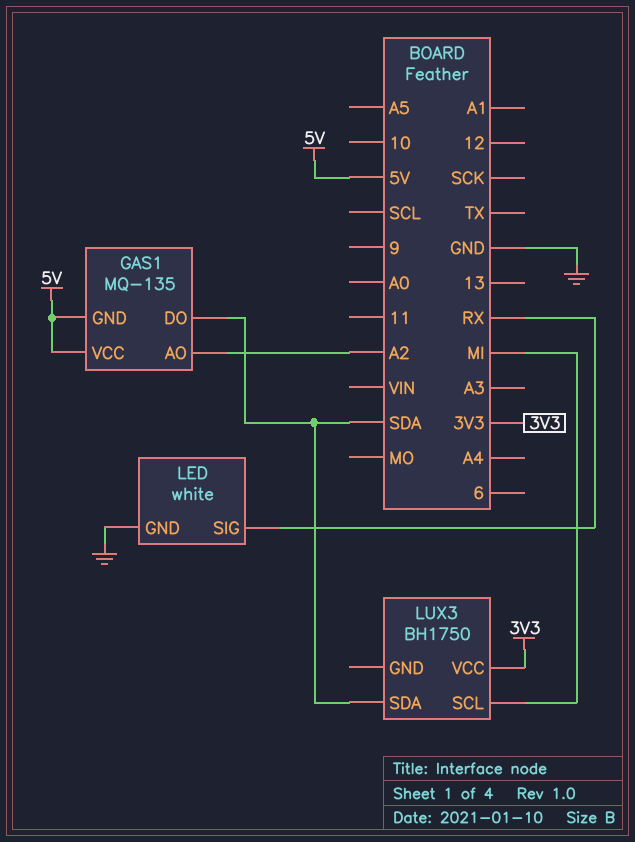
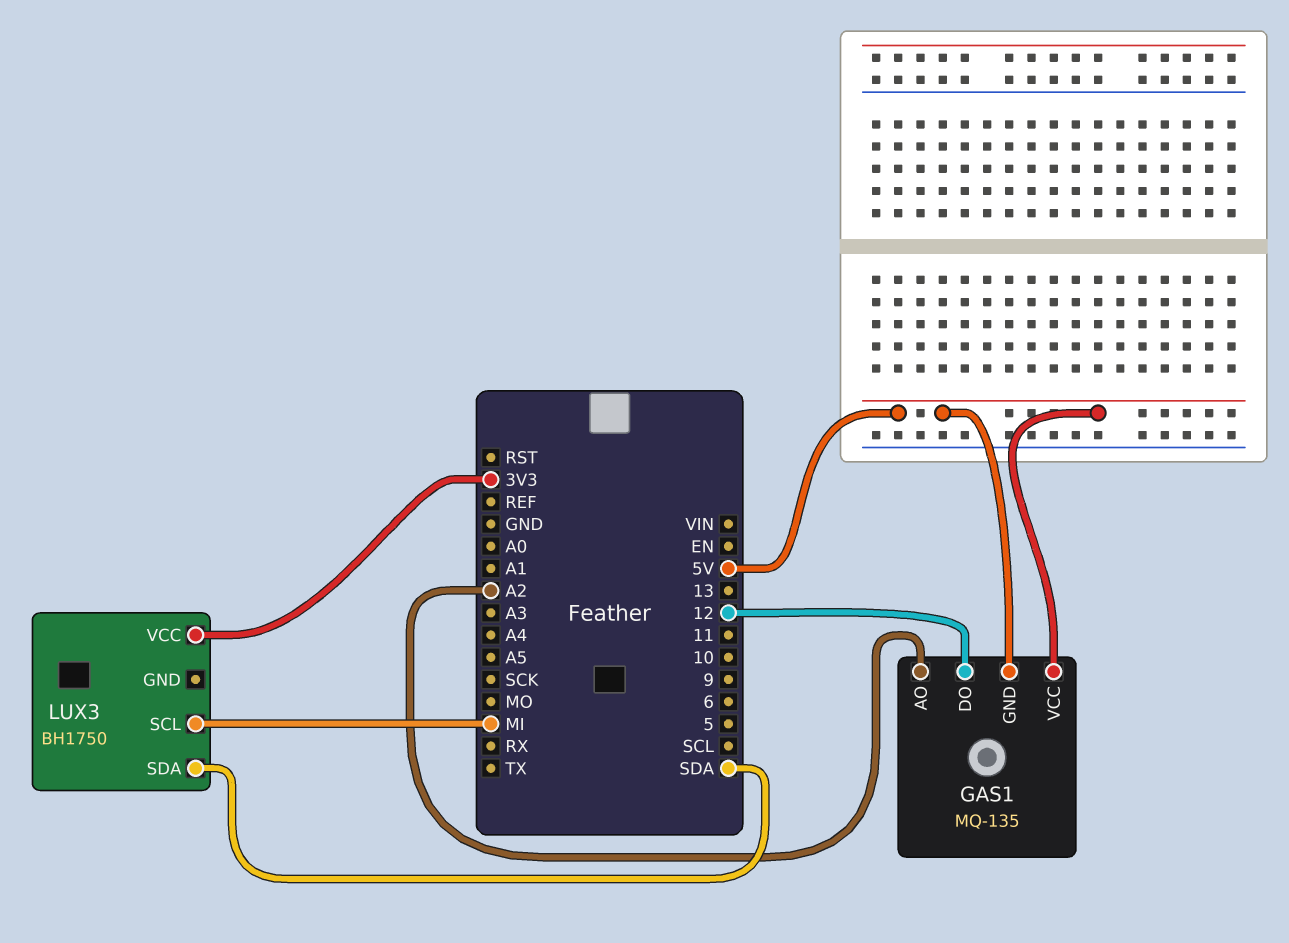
GAS1 pin DO: SDA -> 12
LED: white -> none
LED pin GND: GND -> none
LED pin SIG: RX -> none

